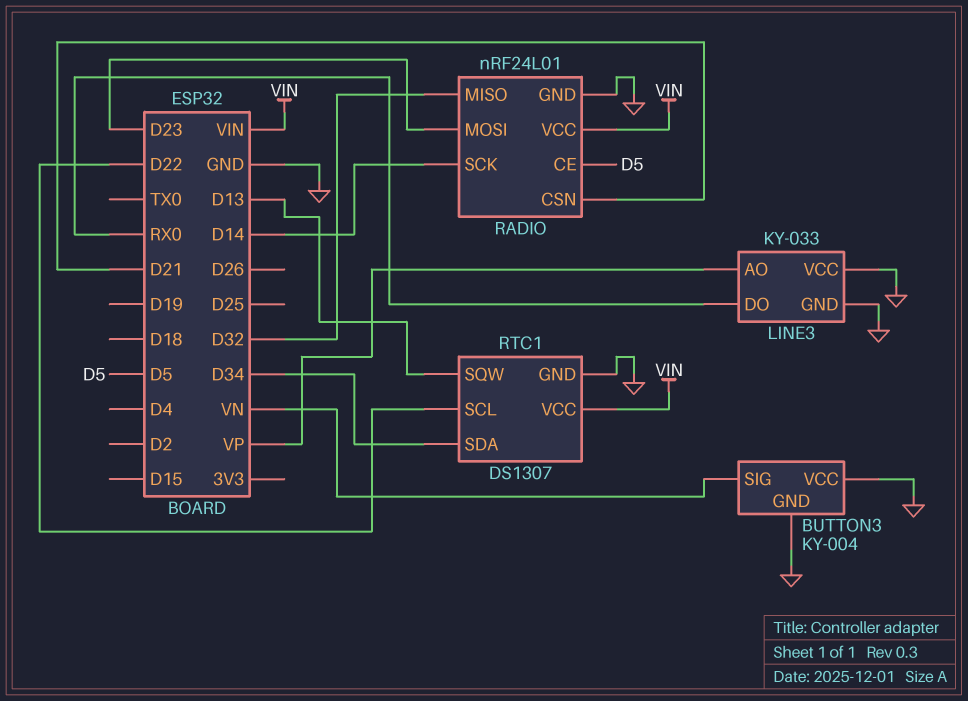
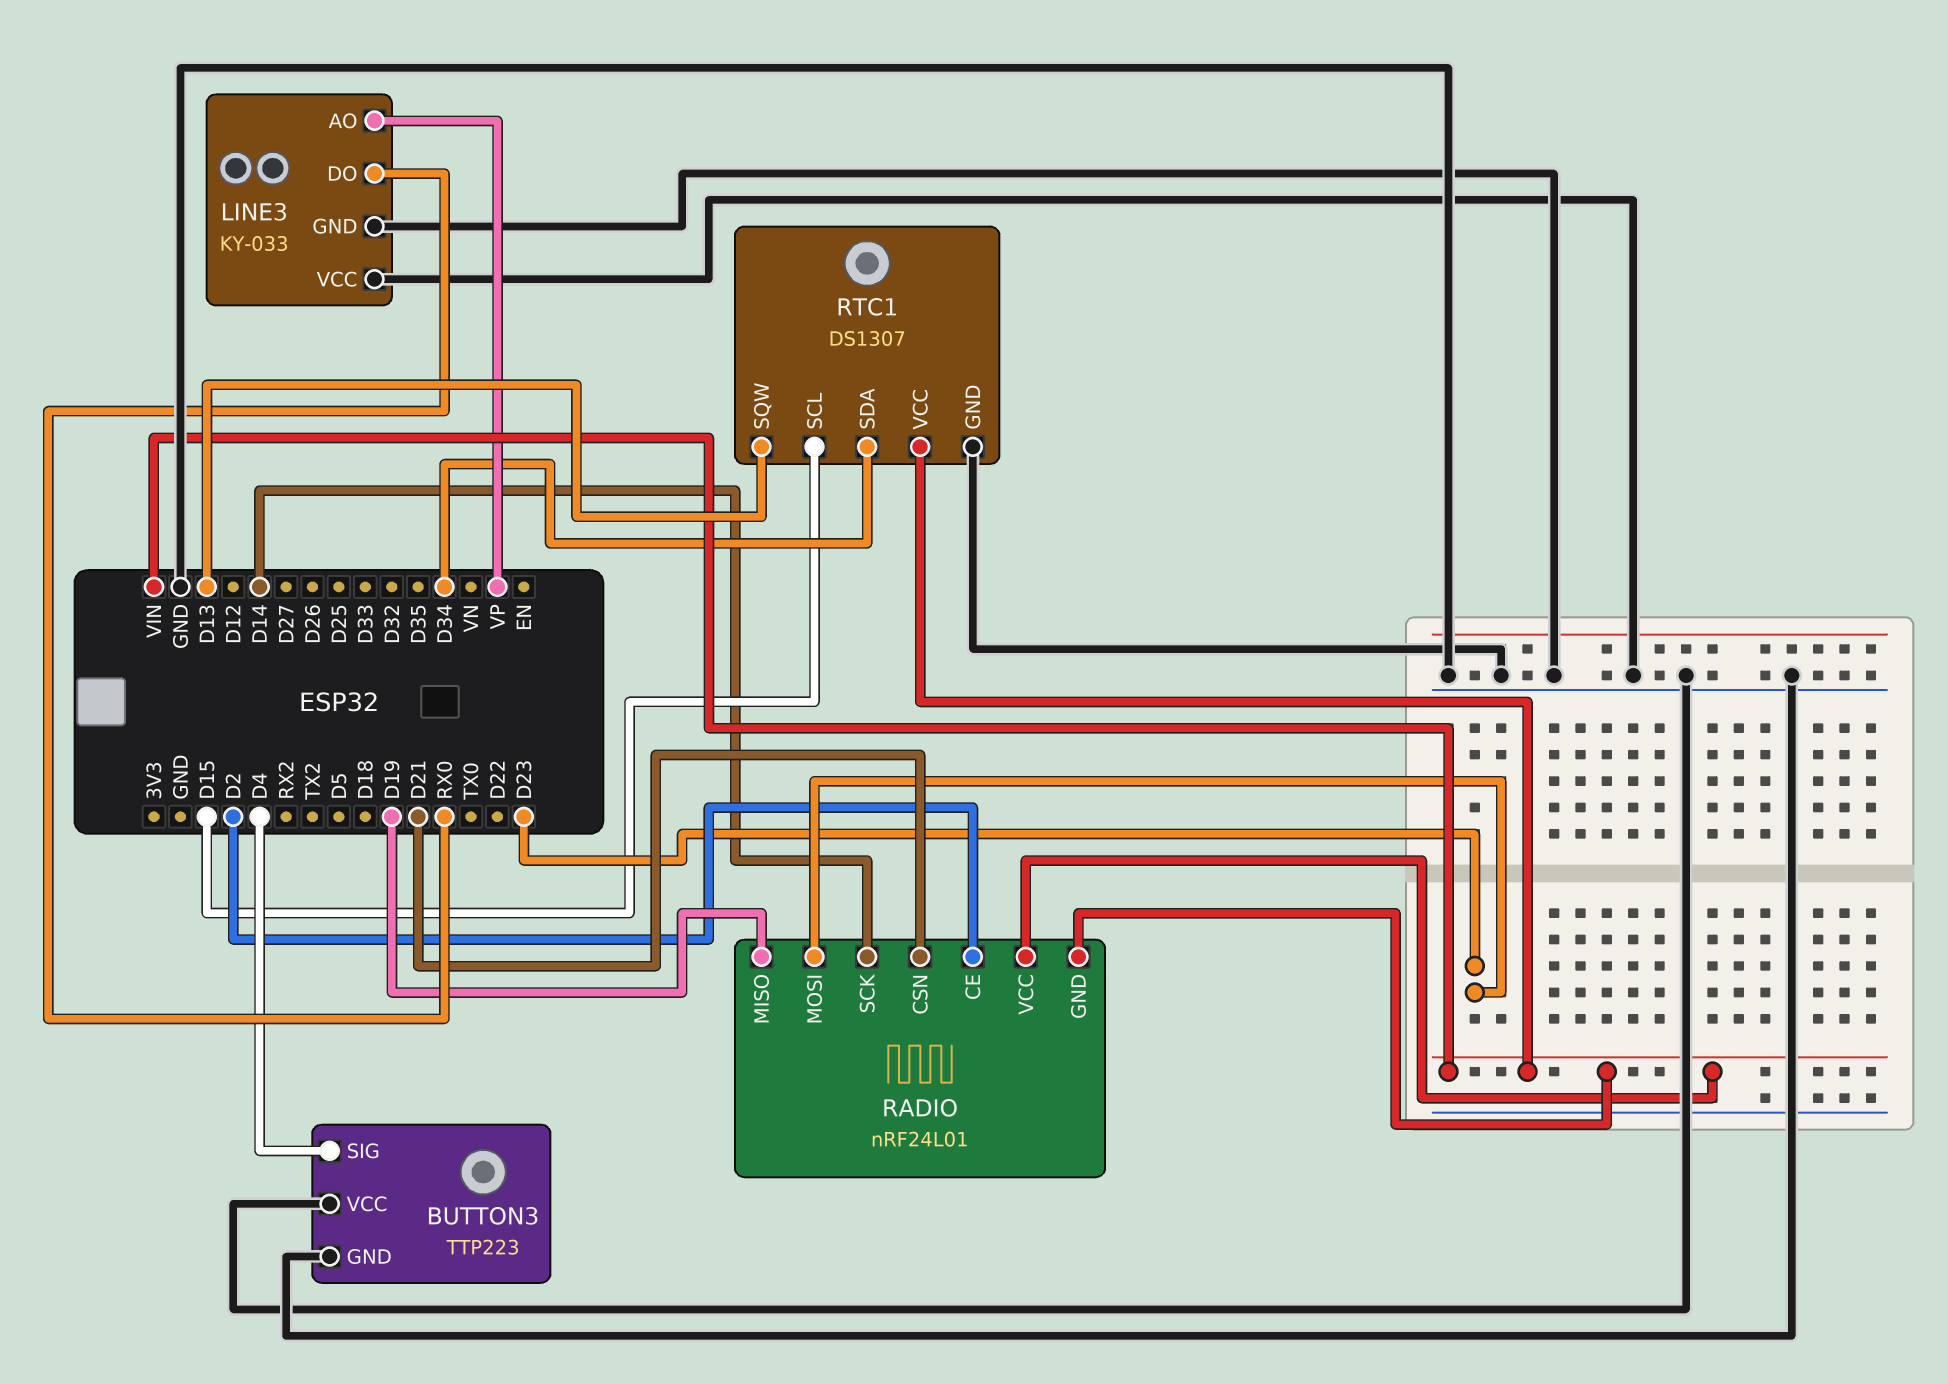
BUTTON3: KY-004 -> TTP223
BUTTON3 pin SIG: VN -> D4
RADIO pin CE: D5 -> D2
RADIO pin GND: GND -> VIN
RADIO pin MISO: D32 -> D19
RTC1 pin SCL: D22 -> D15

